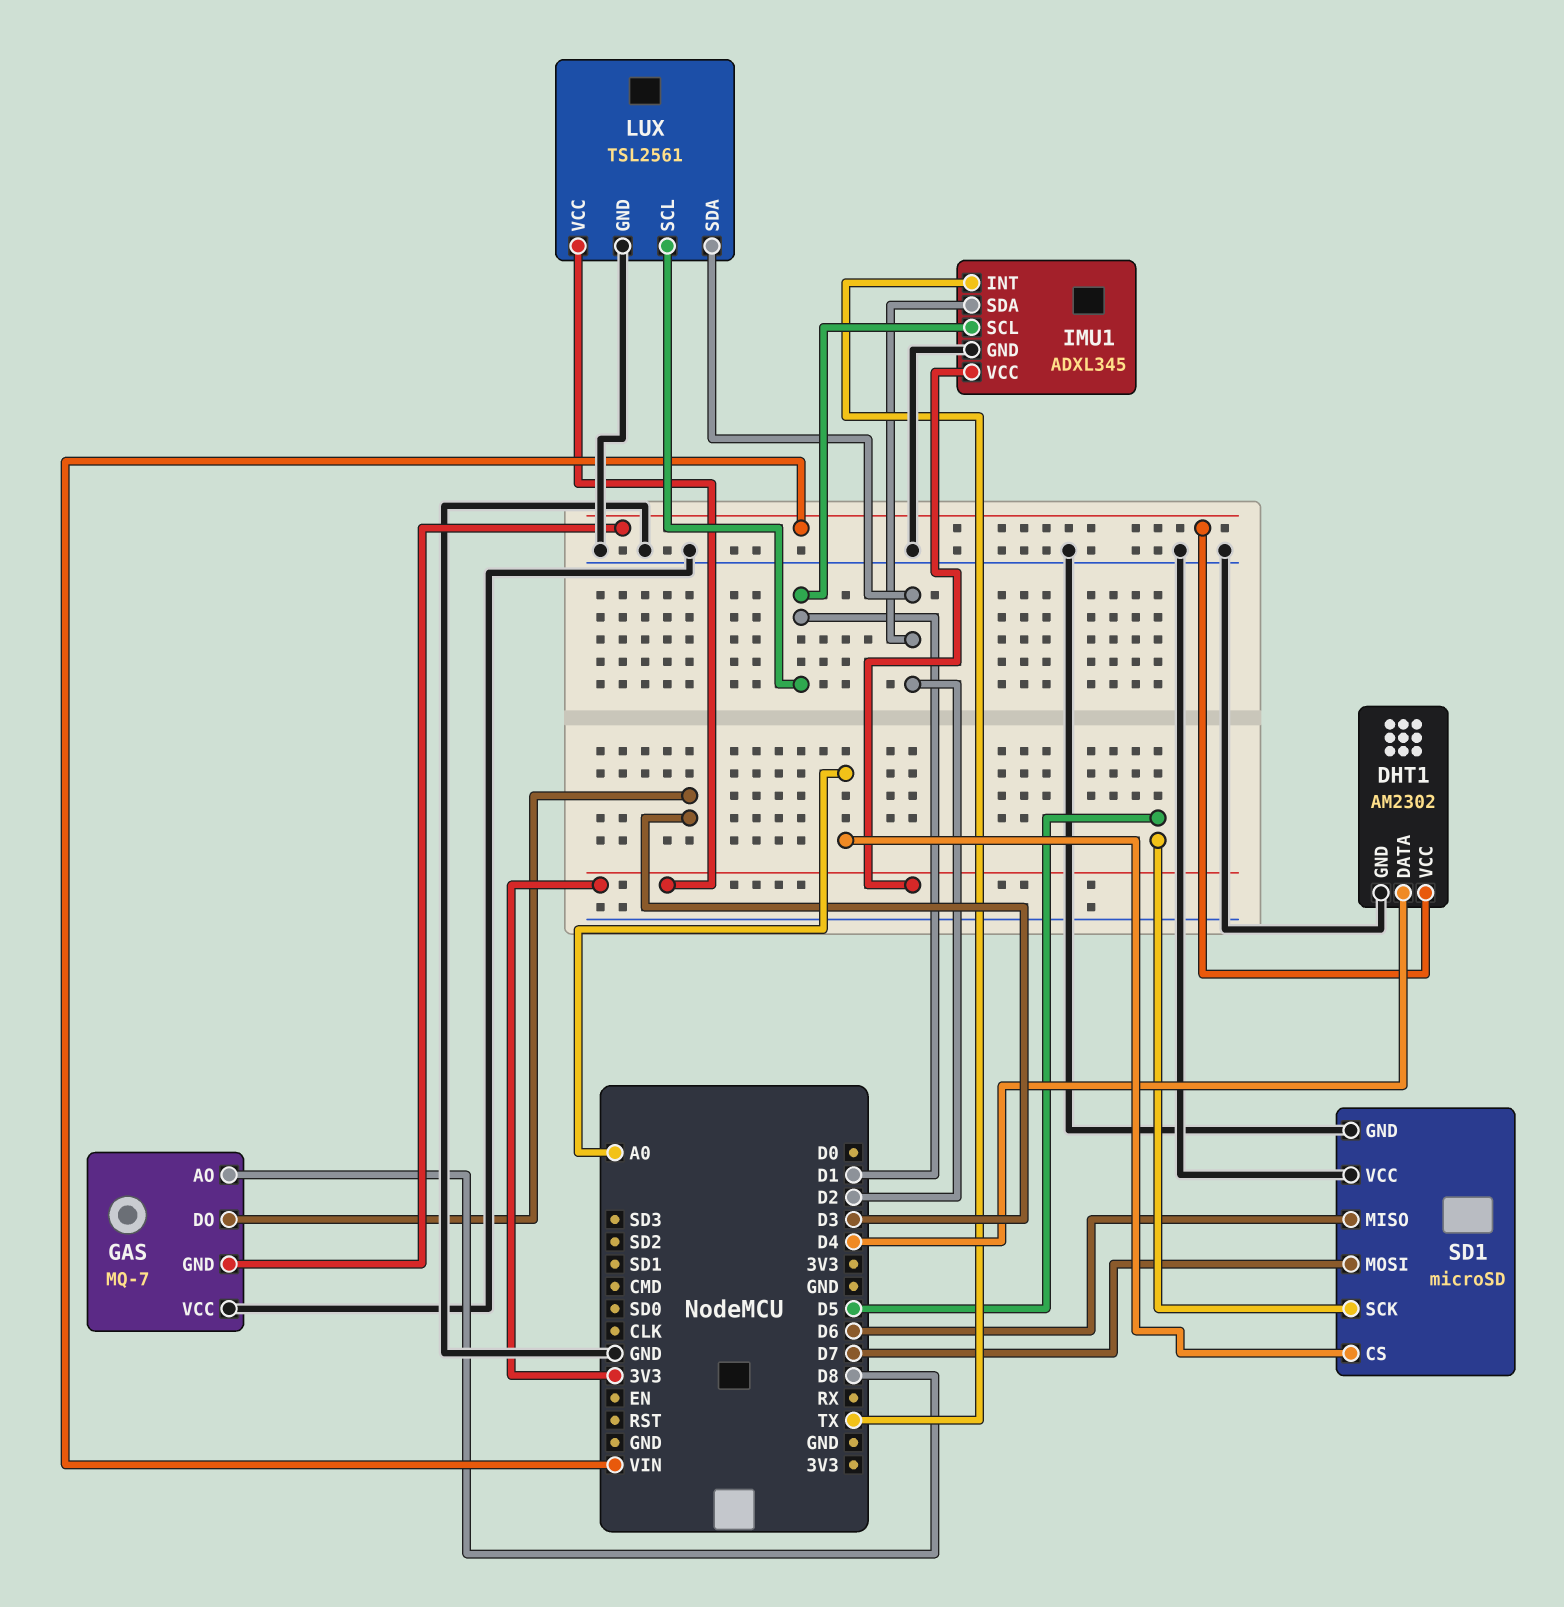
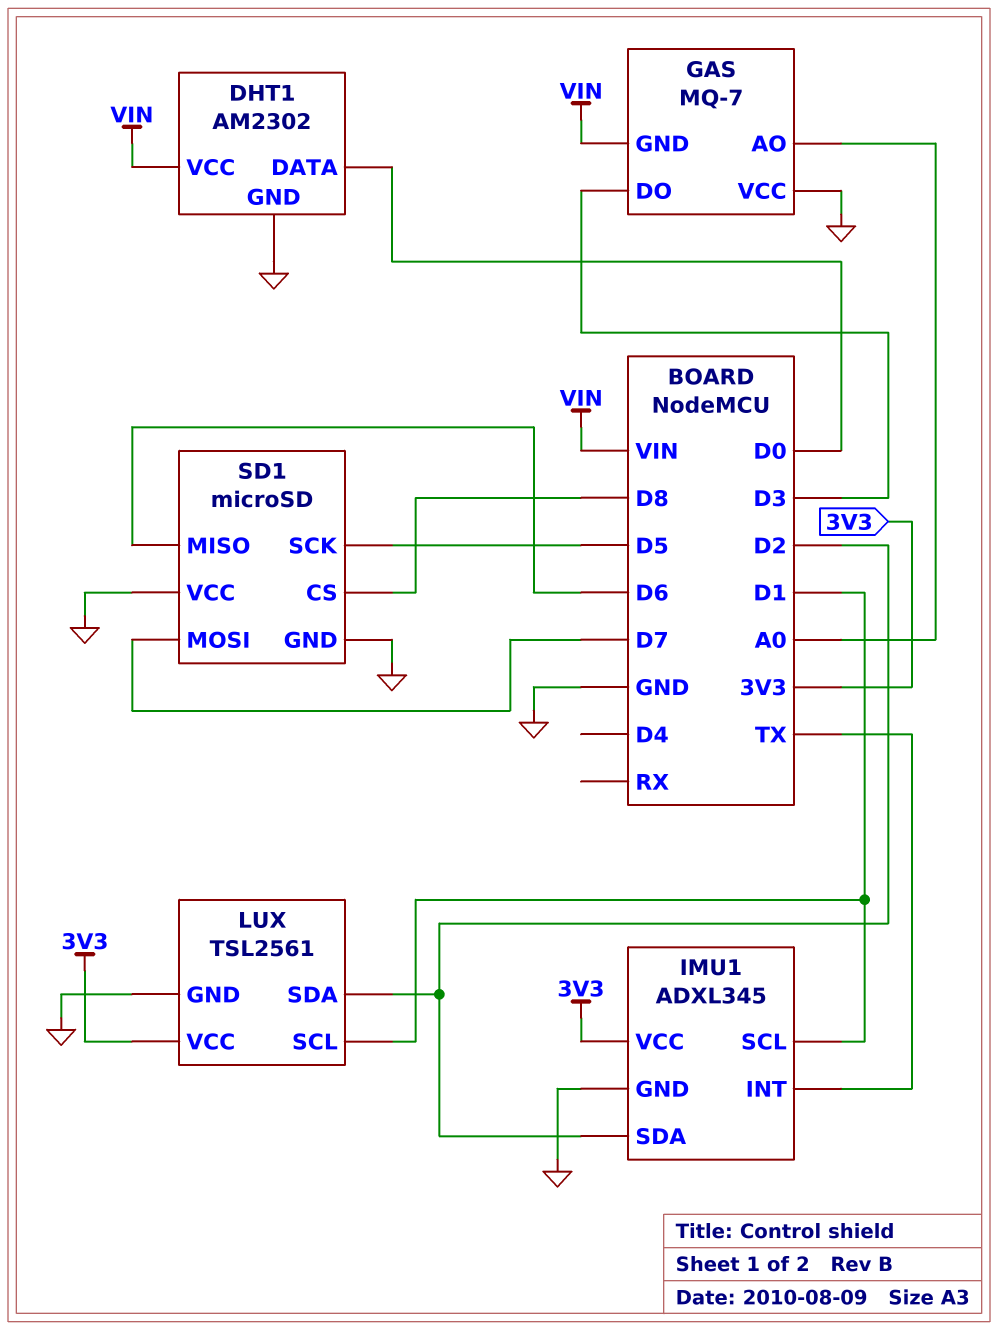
DHT1 pin DATA: D4 -> D0
GAS pin AO: D8 -> A0
SD1 pin CS: A0 -> D8

